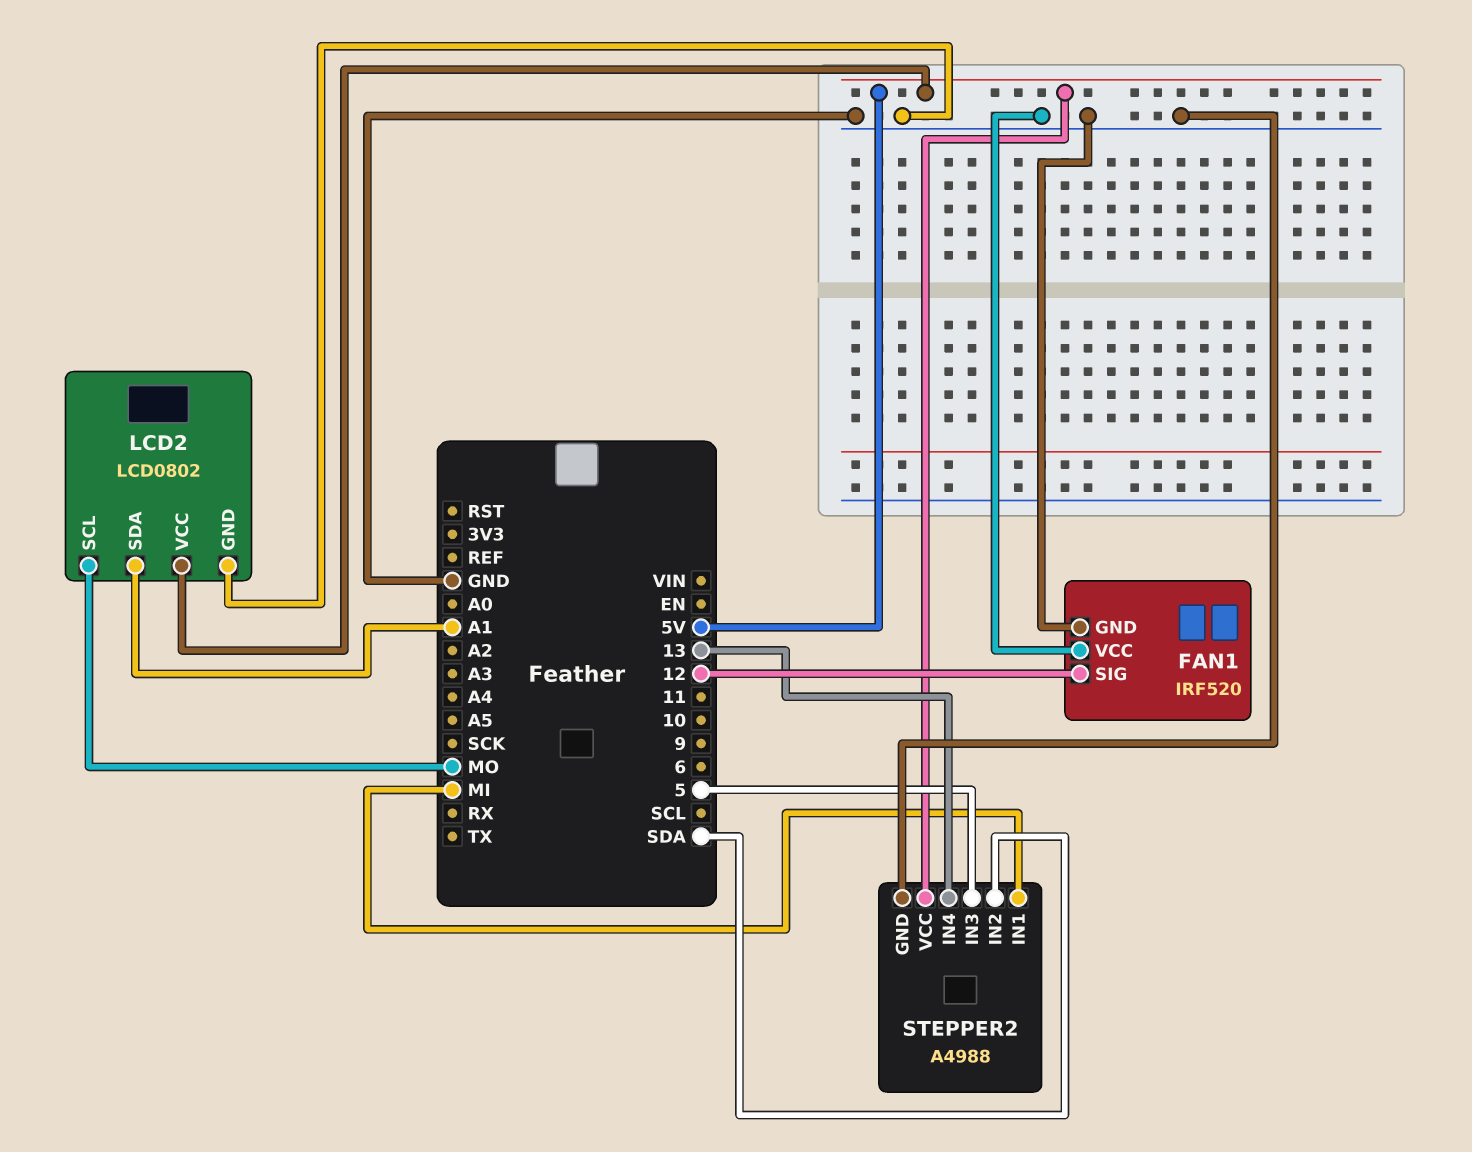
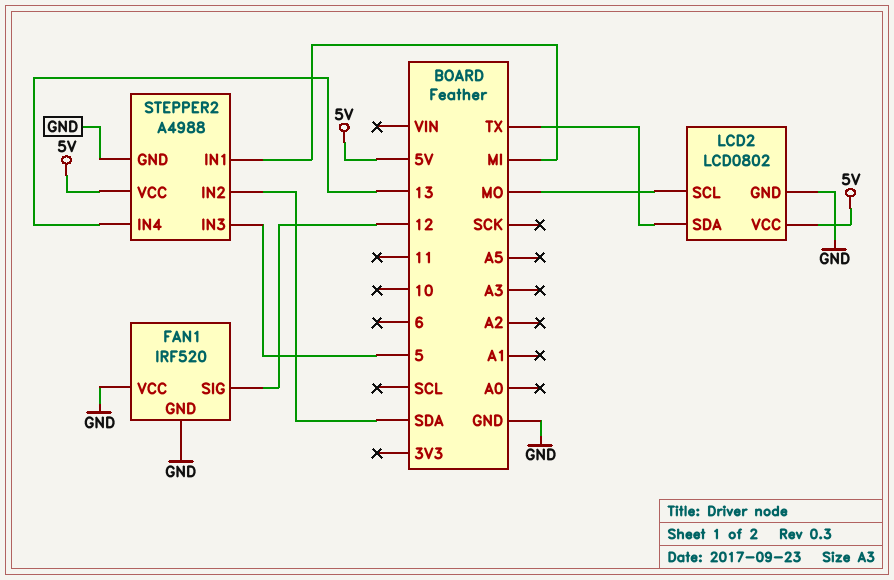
LCD2 pin SDA: A1 -> TX

